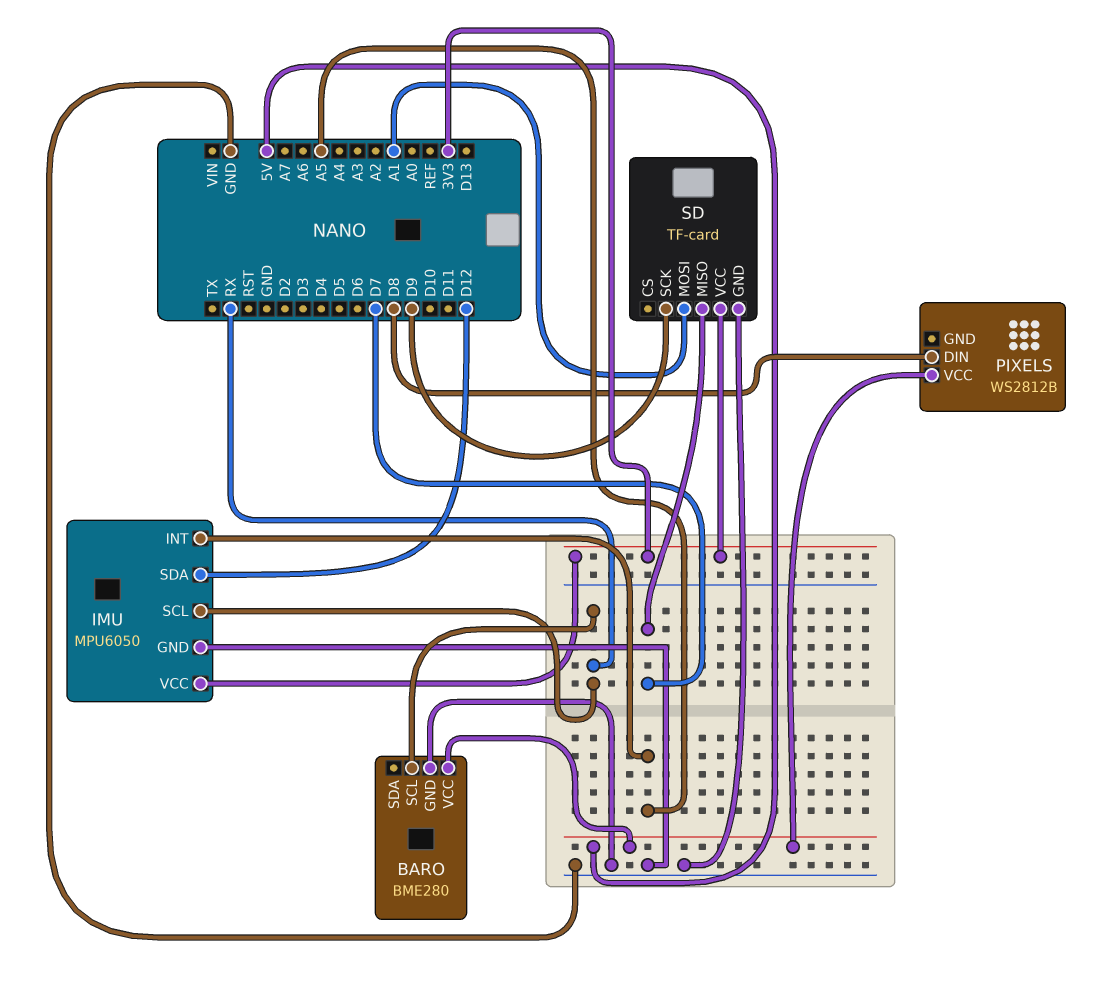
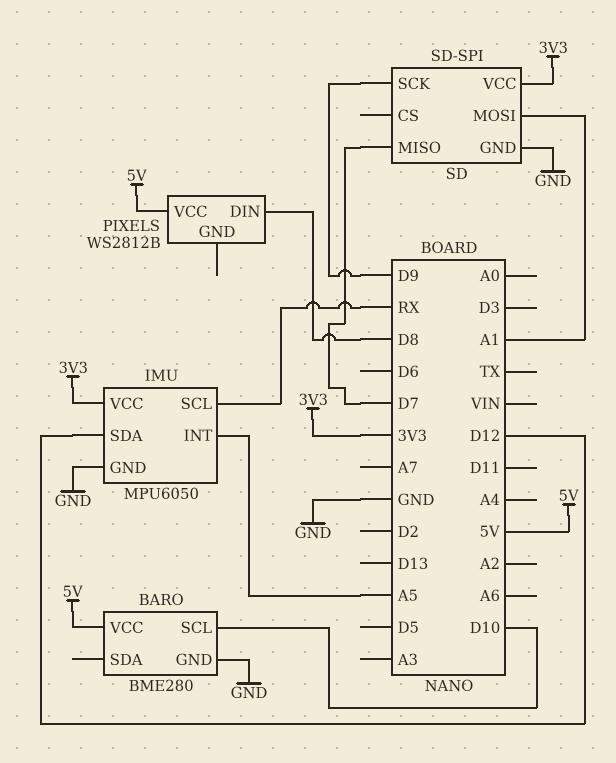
BARO pin SCL: RX -> D10
SD: TF-card -> SD-SPI

